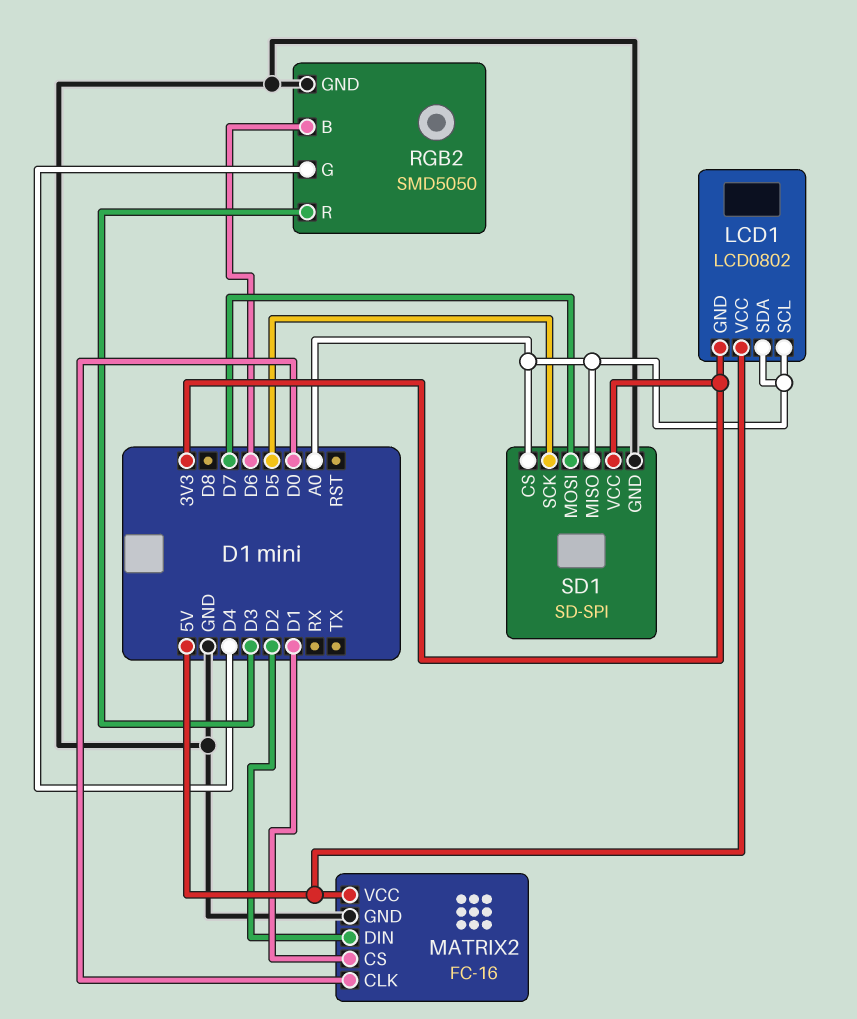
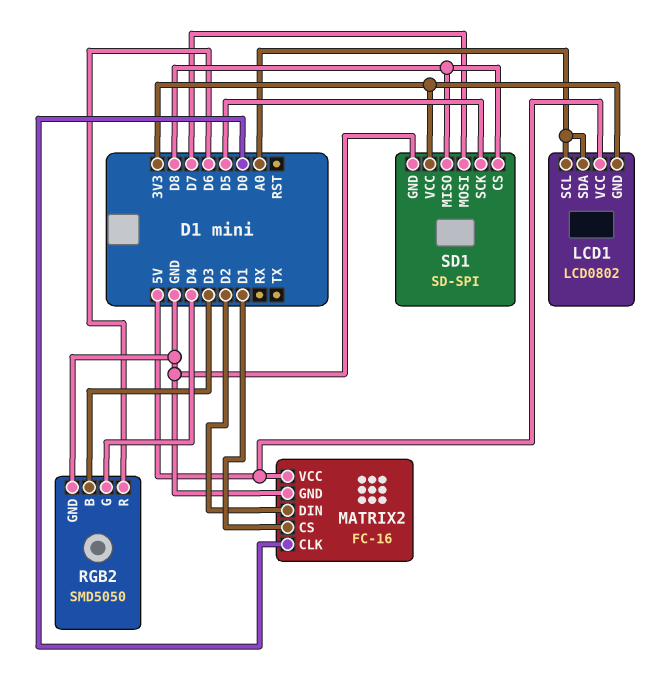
RGB2 pin B: D6 -> D3
RGB2 pin R: D3 -> D6
SD1 pin CS: A0 -> D8
SD1 pin MISO: A0 -> D8

